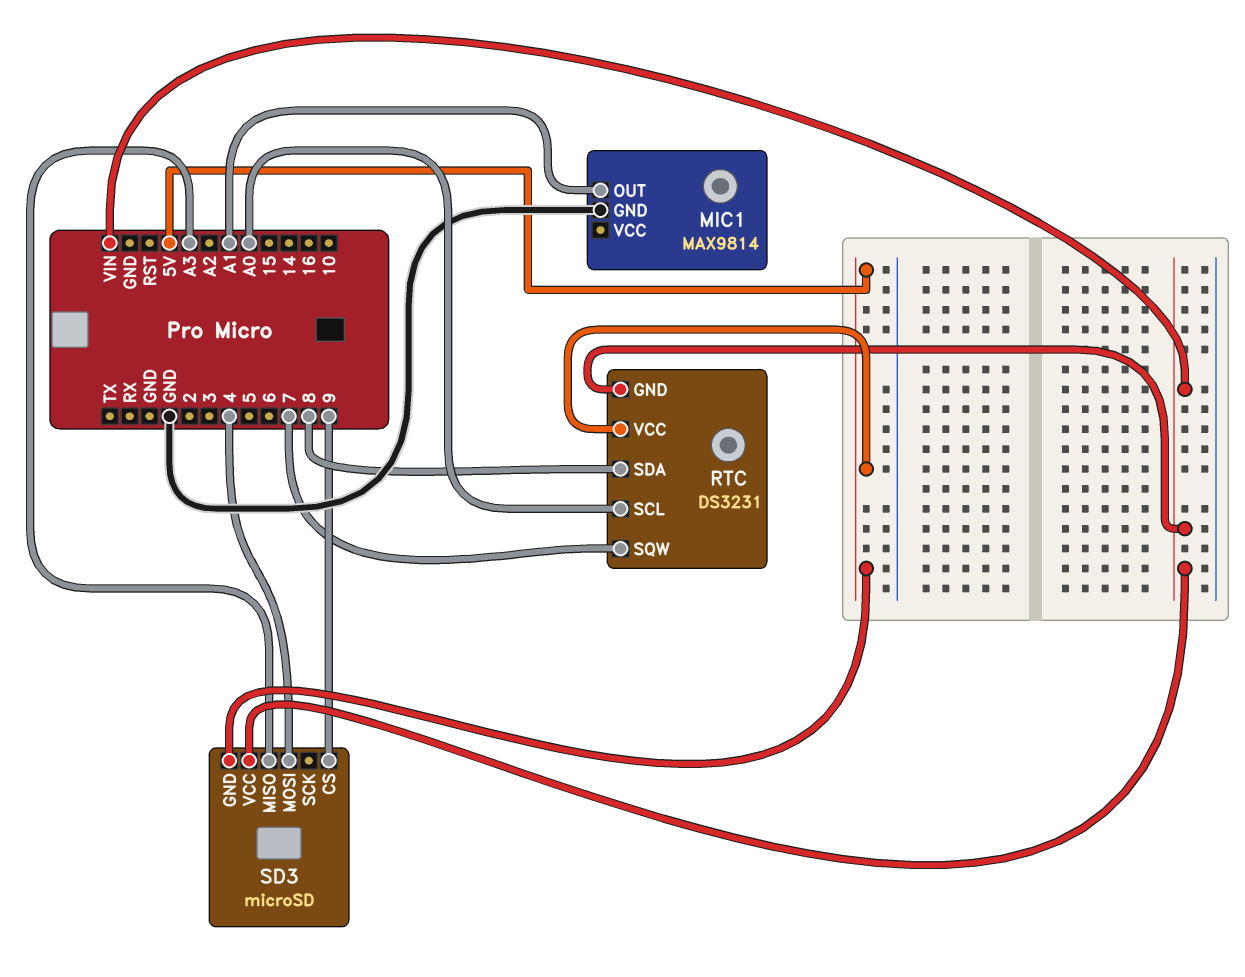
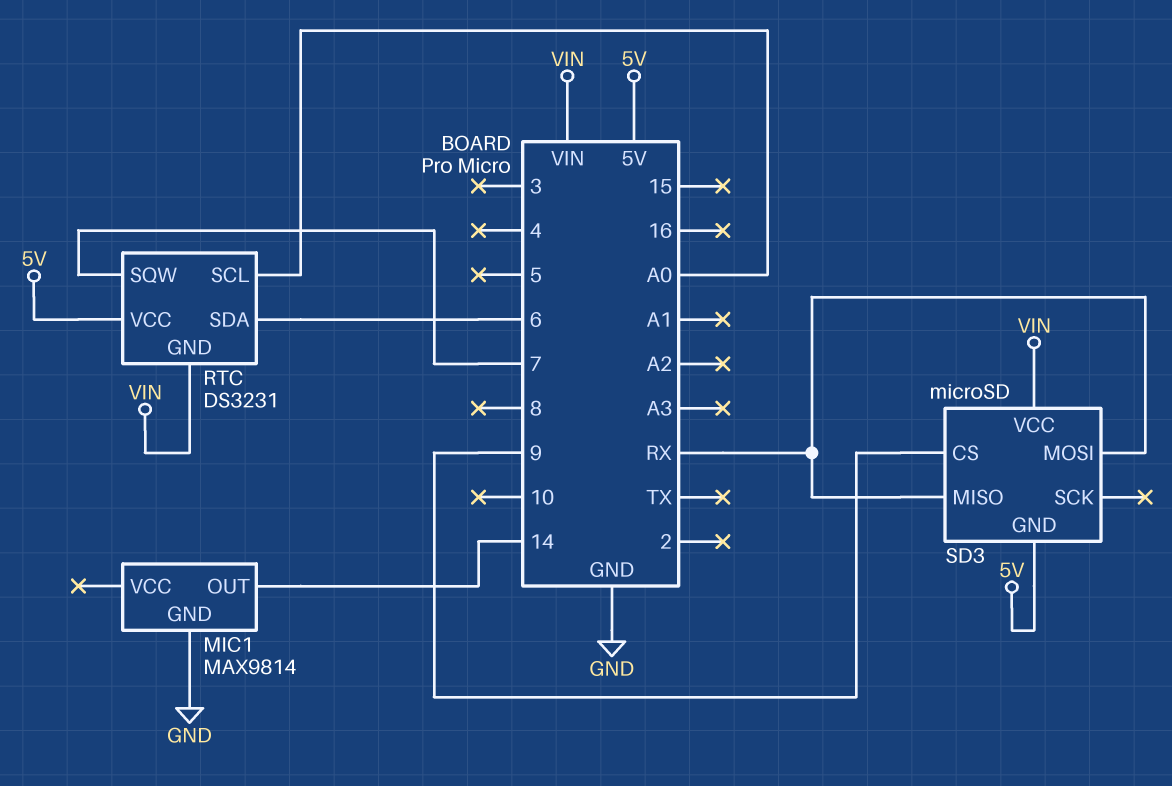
MIC1 pin OUT: A1 -> 14
RTC pin SDA: 8 -> 6
SD3 pin MISO: A3 -> RX
SD3 pin MOSI: 4 -> RX

